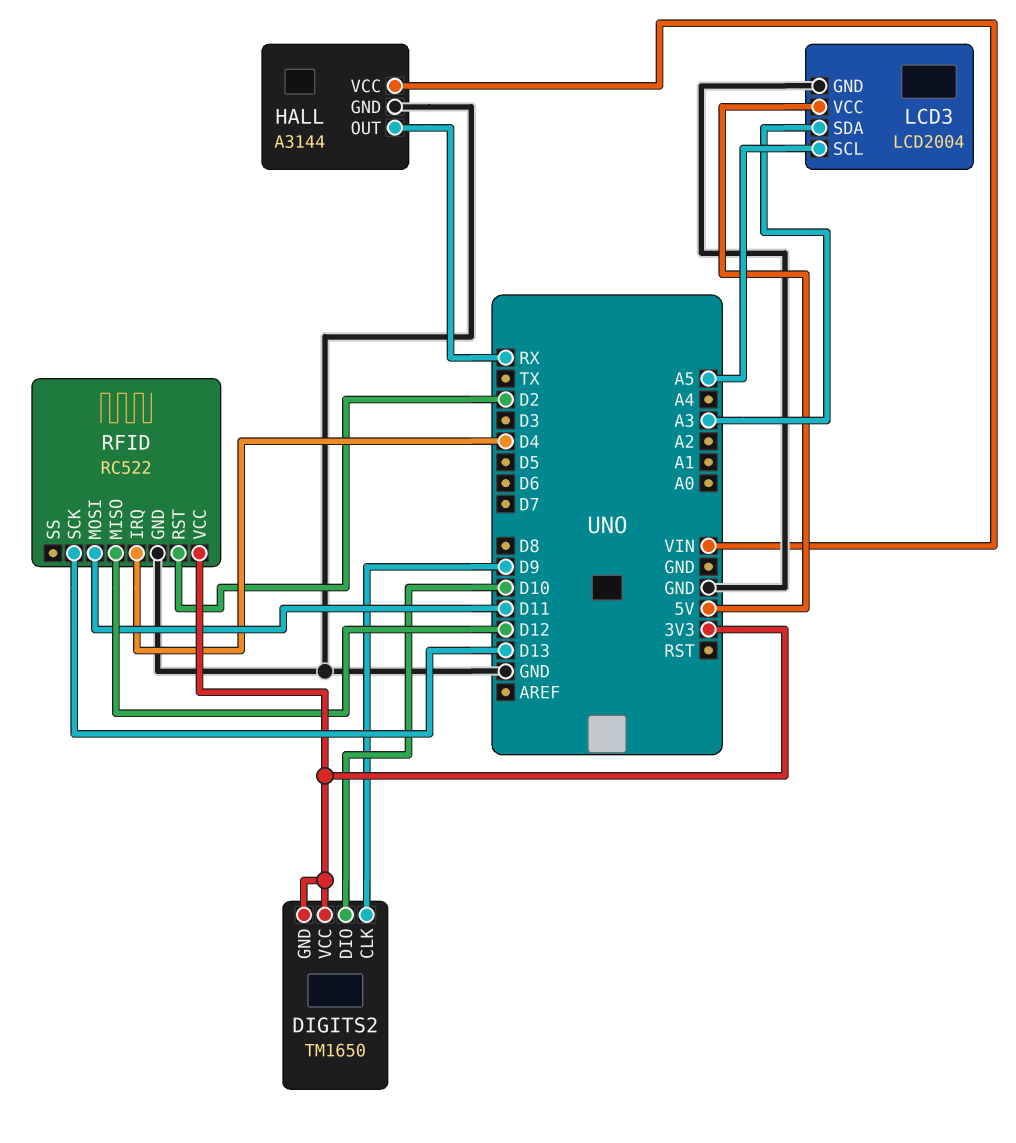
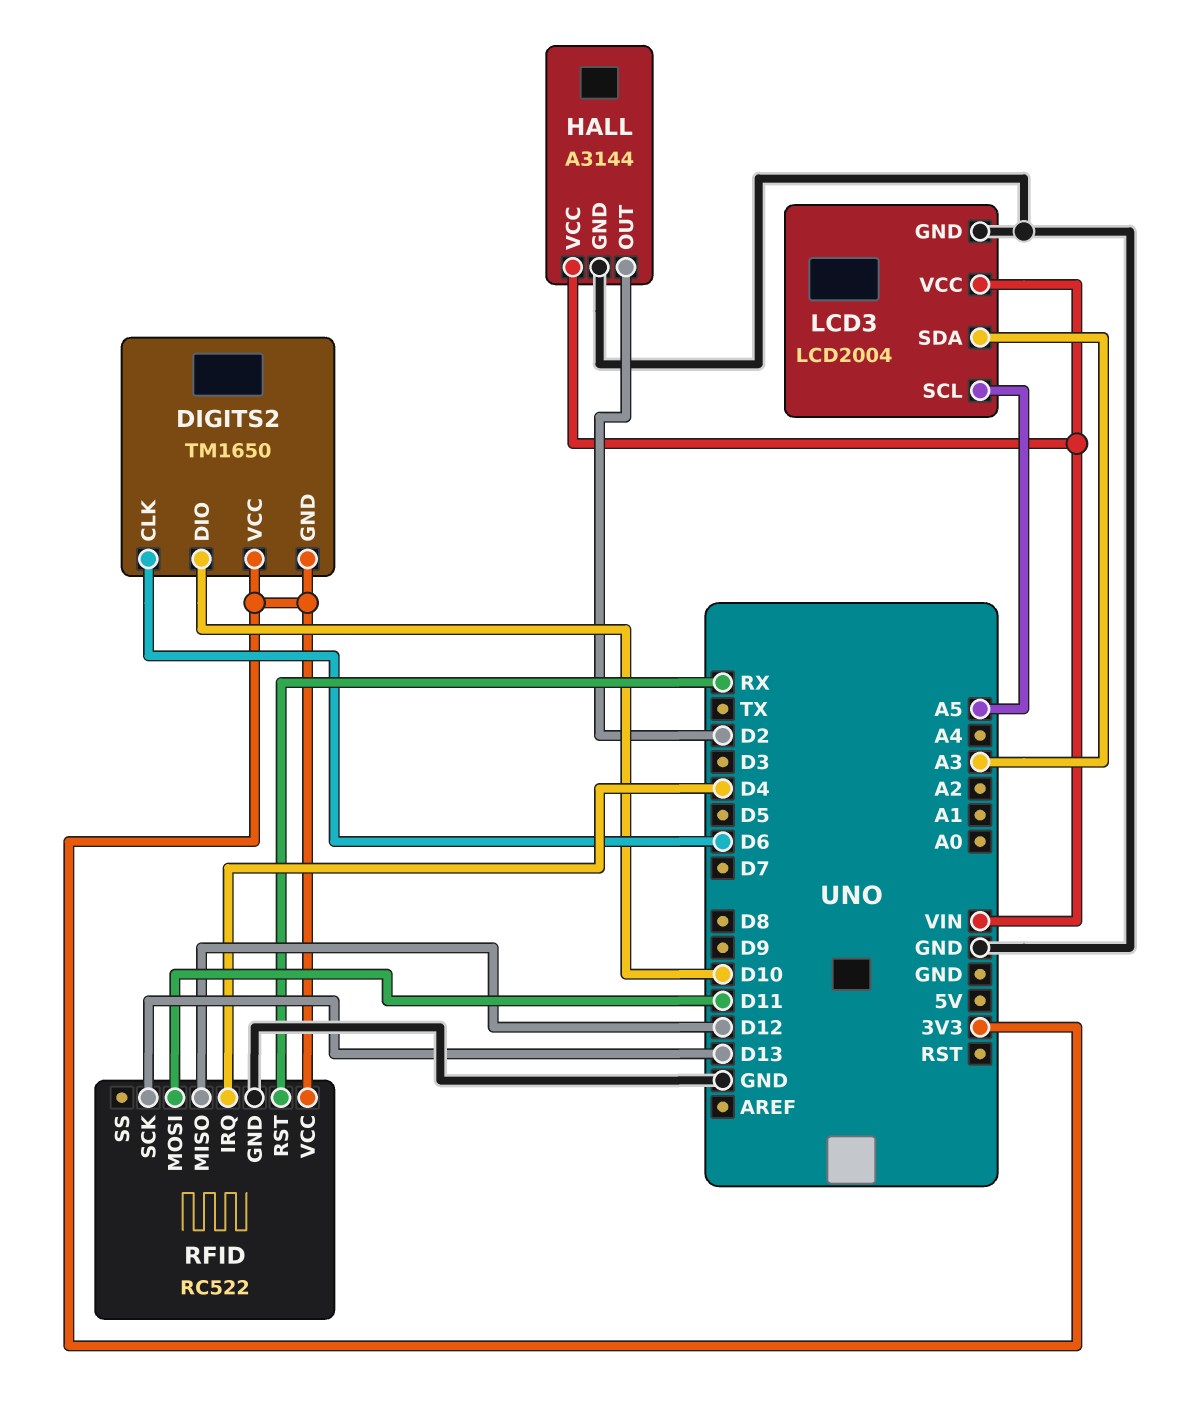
DIGITS2 pin CLK: D9 -> D6
HALL pin OUT: RX -> D2
LCD3 pin VCC: 5V -> VIN
RFID pin RST: D2 -> RX

